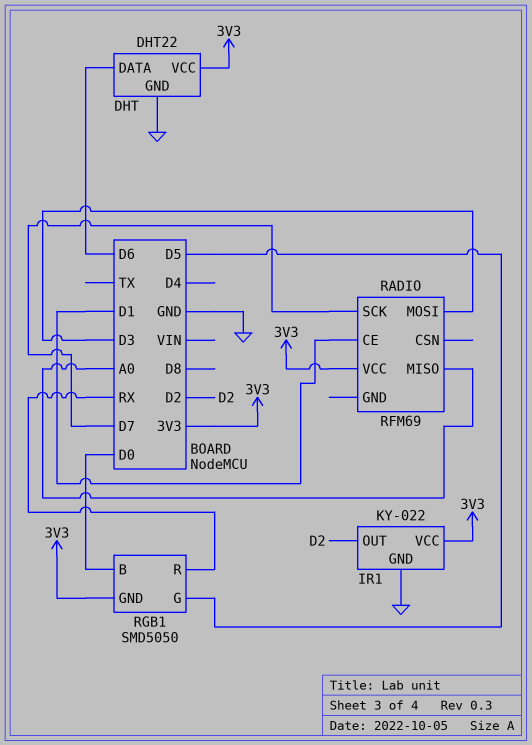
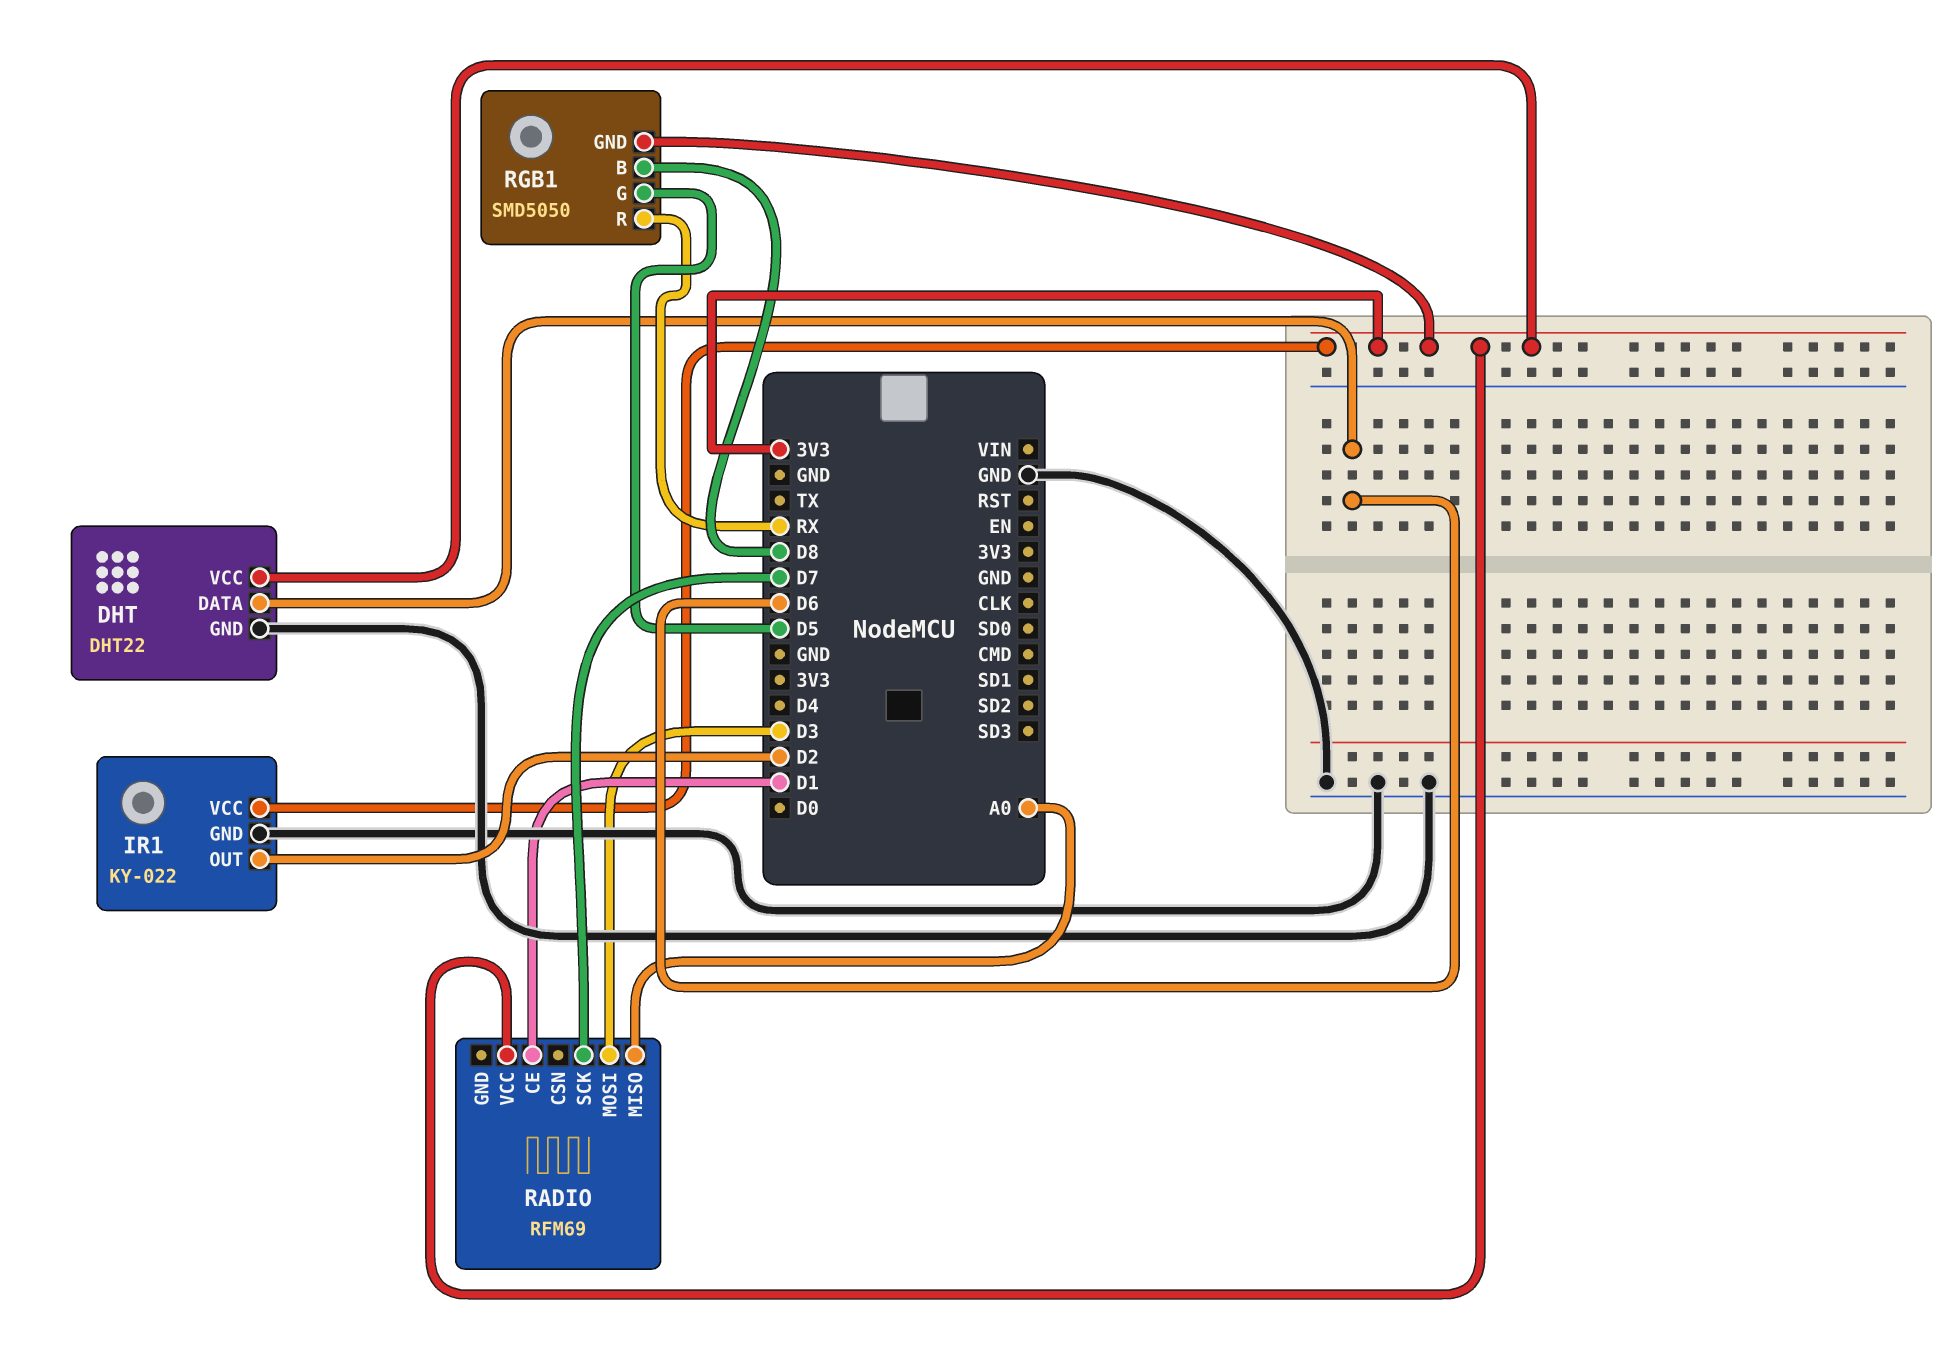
RGB1 pin B: D0 -> D8

